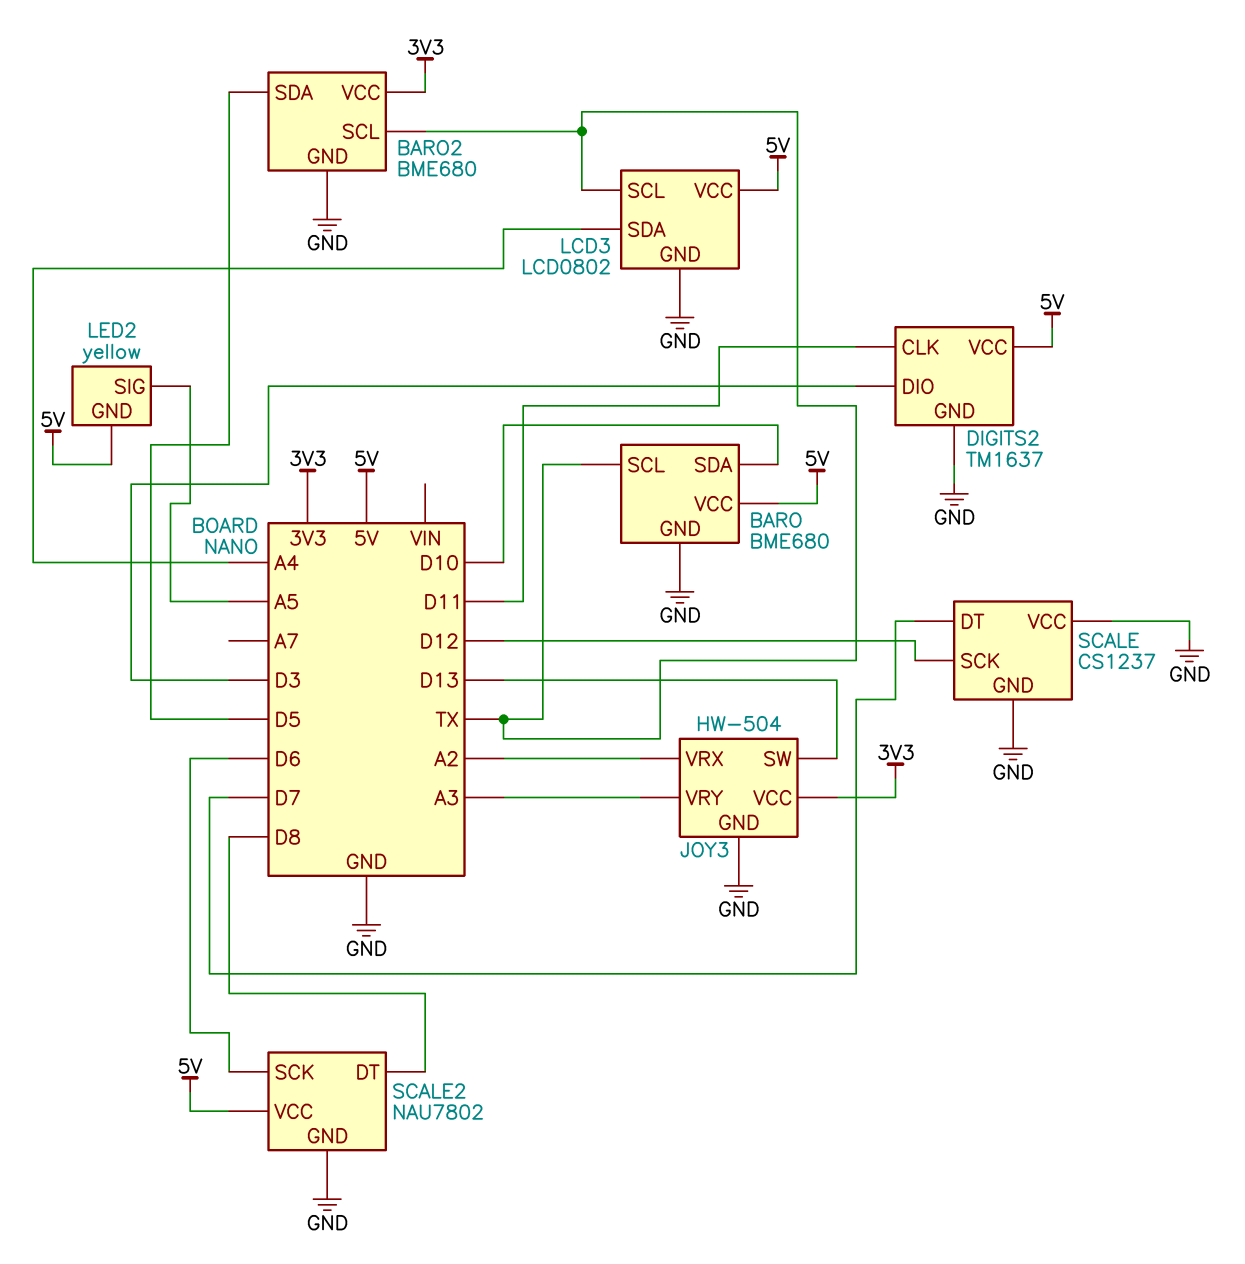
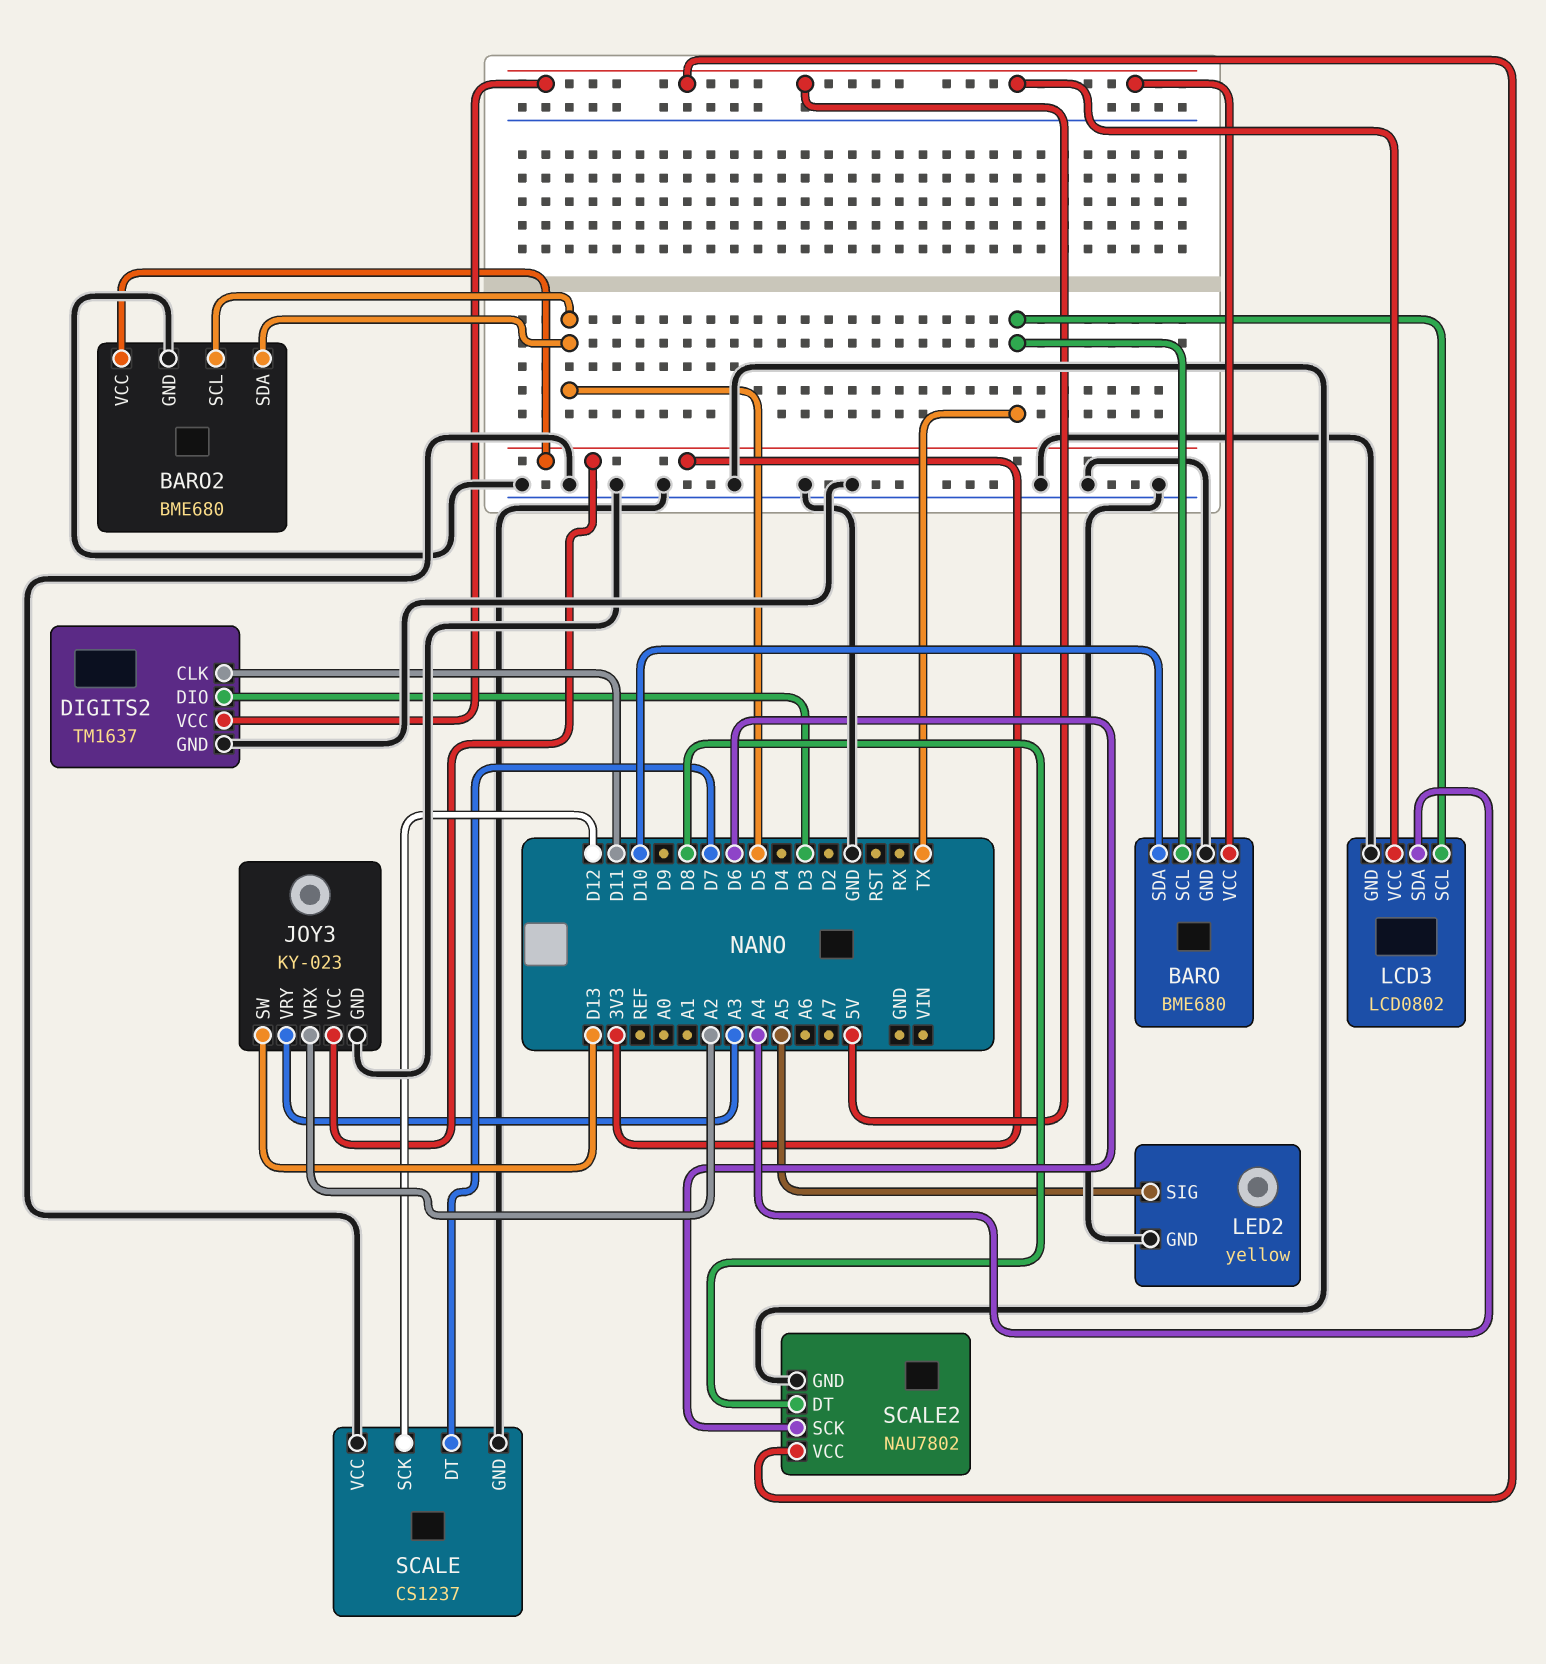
BARO2 pin SCL: TX -> D5
JOY3: HW-504 -> KY-023
LED2 pin GND: 5V -> GND

